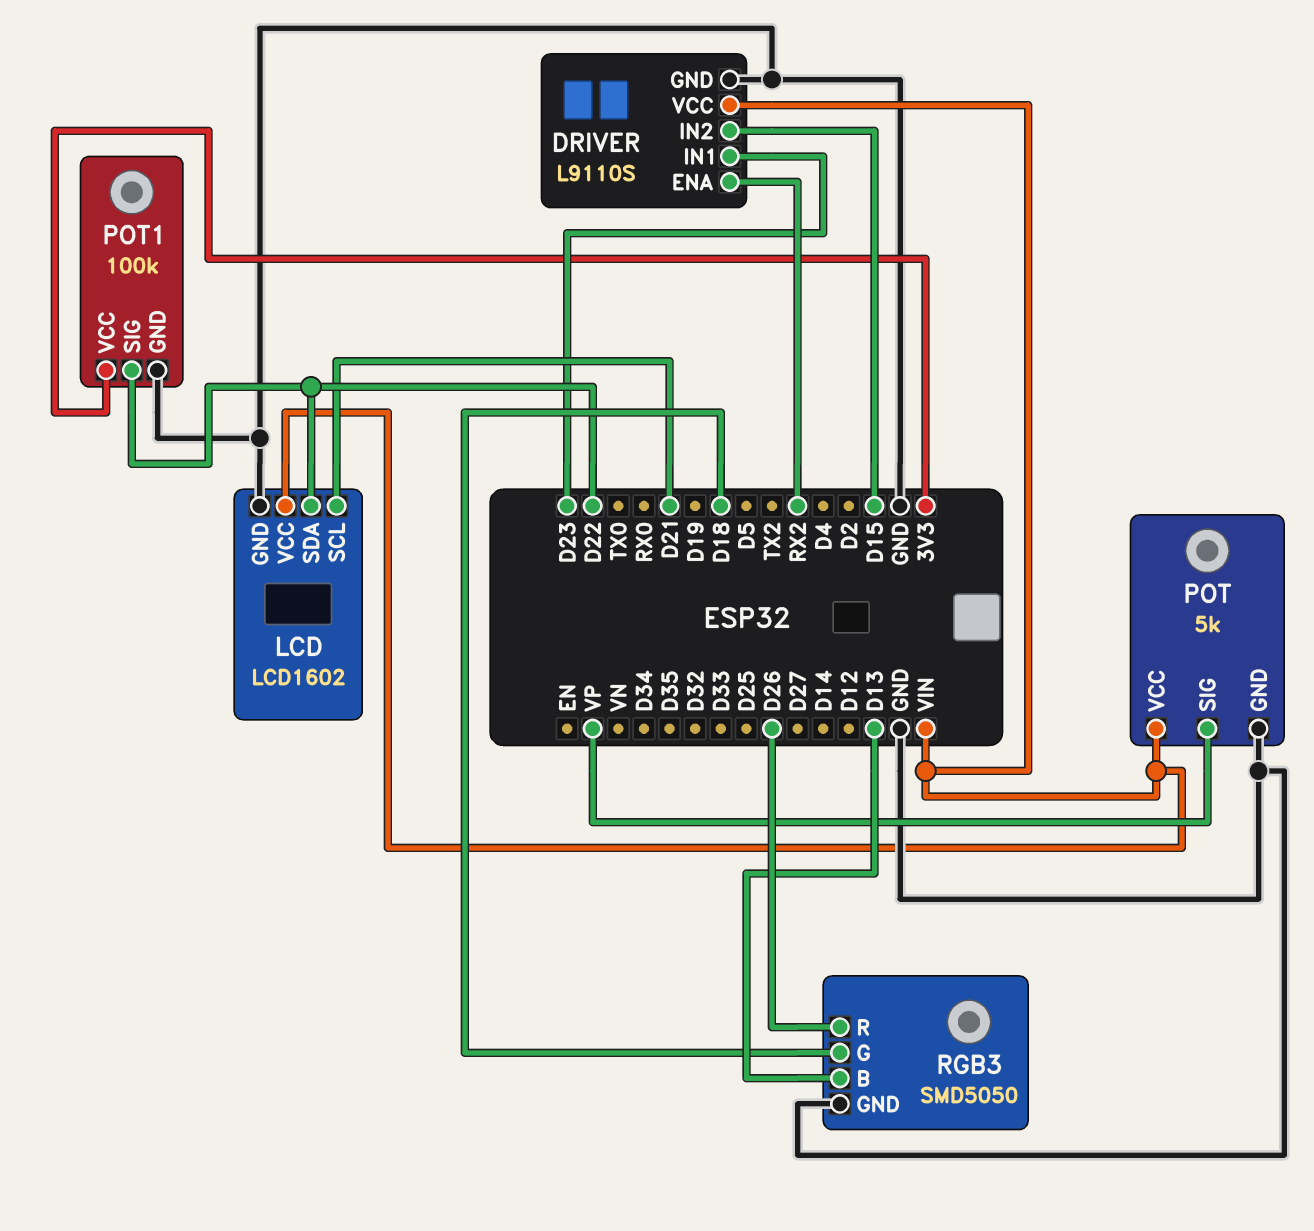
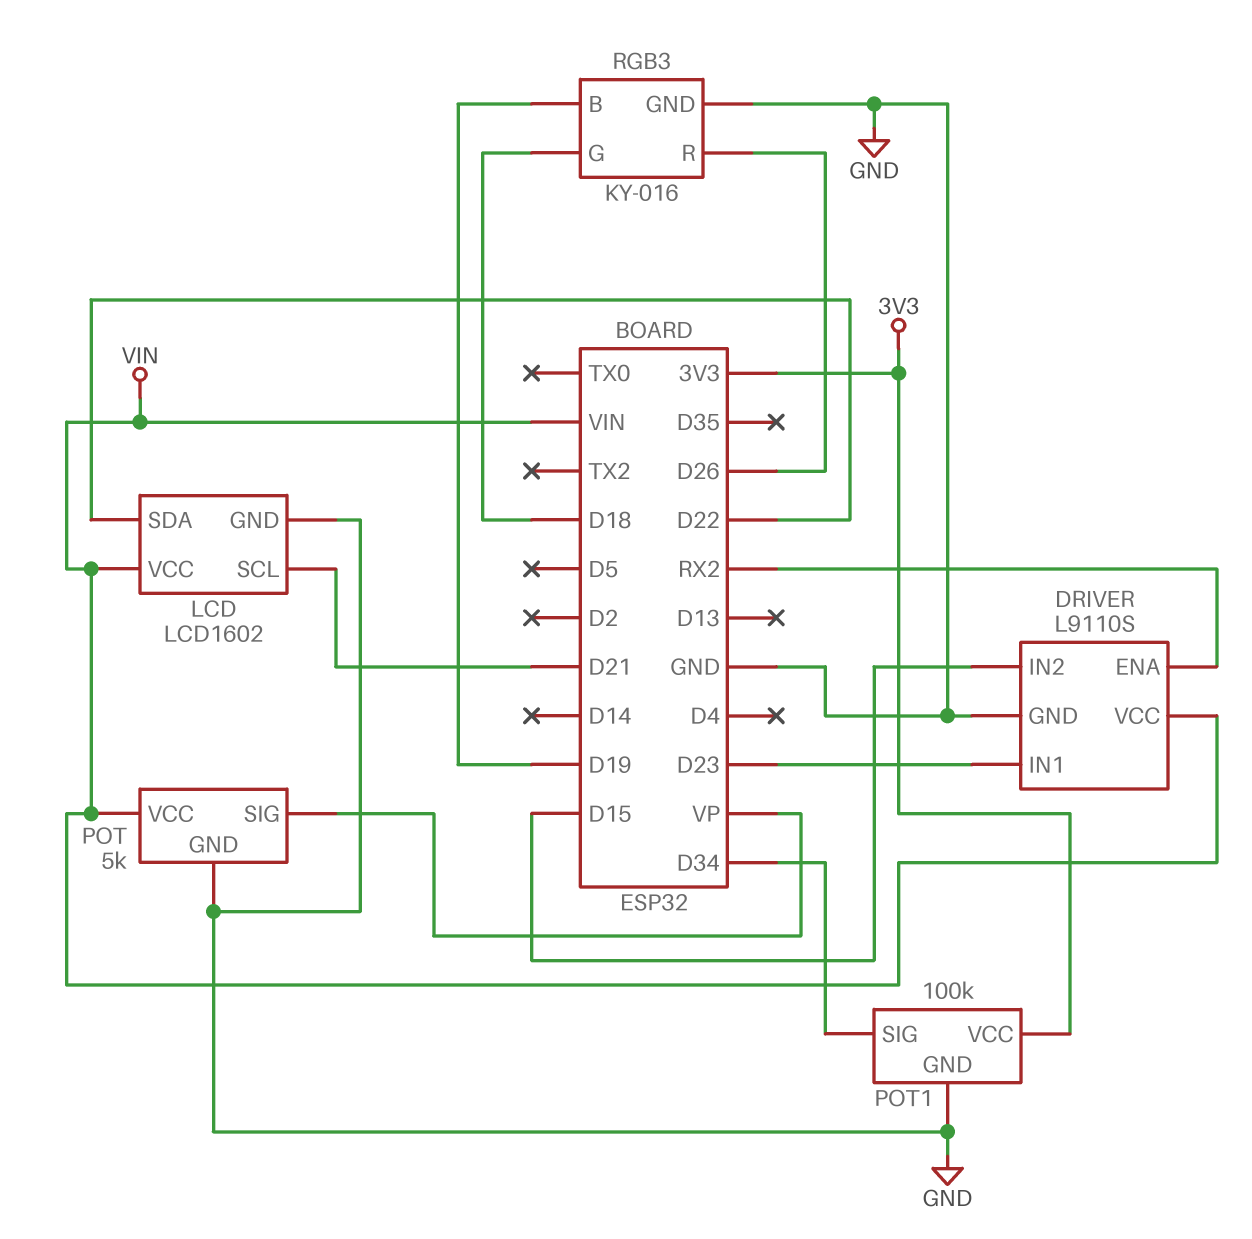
POT1 pin SIG: D22 -> D34
RGB3: SMD5050 -> KY-016
RGB3 pin B: D13 -> D19

